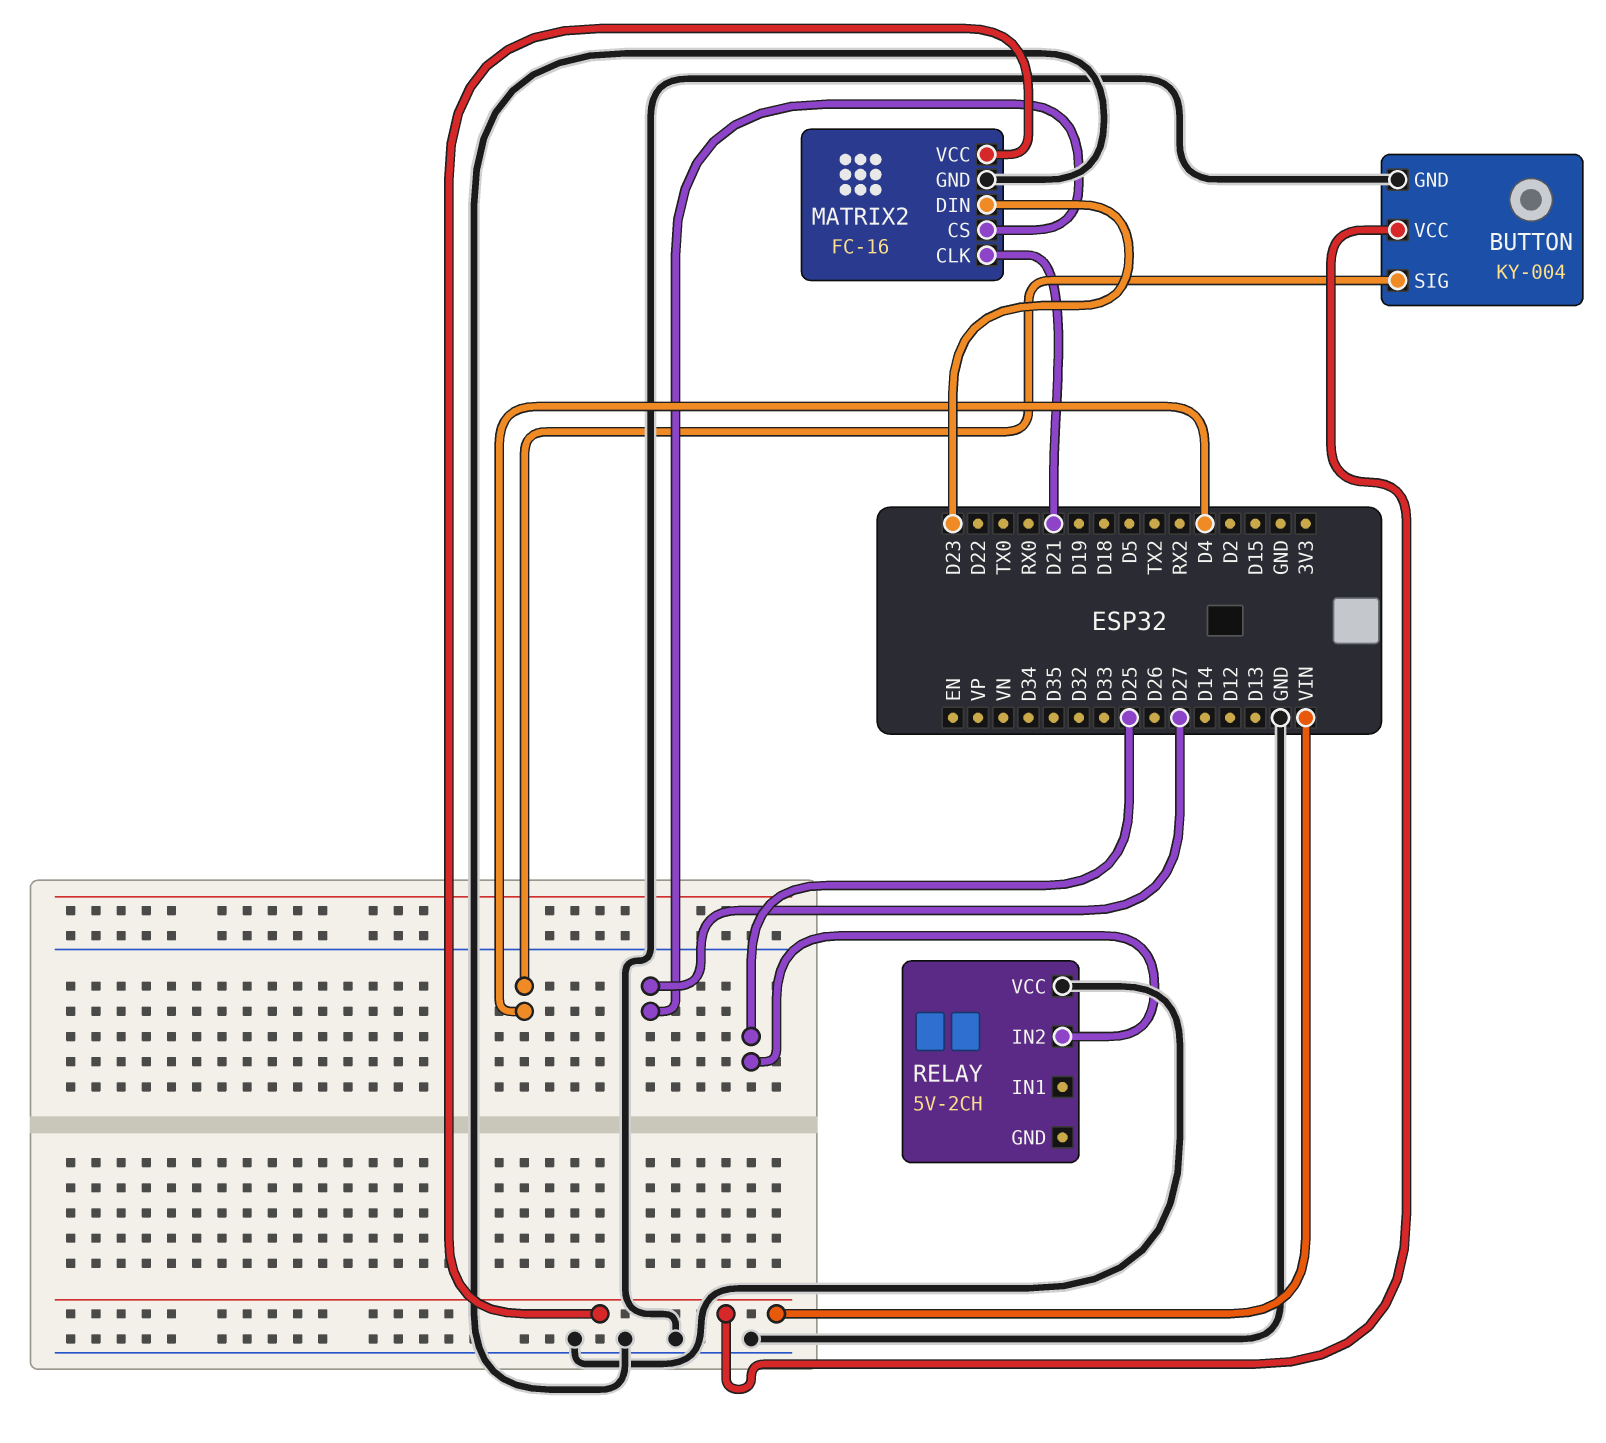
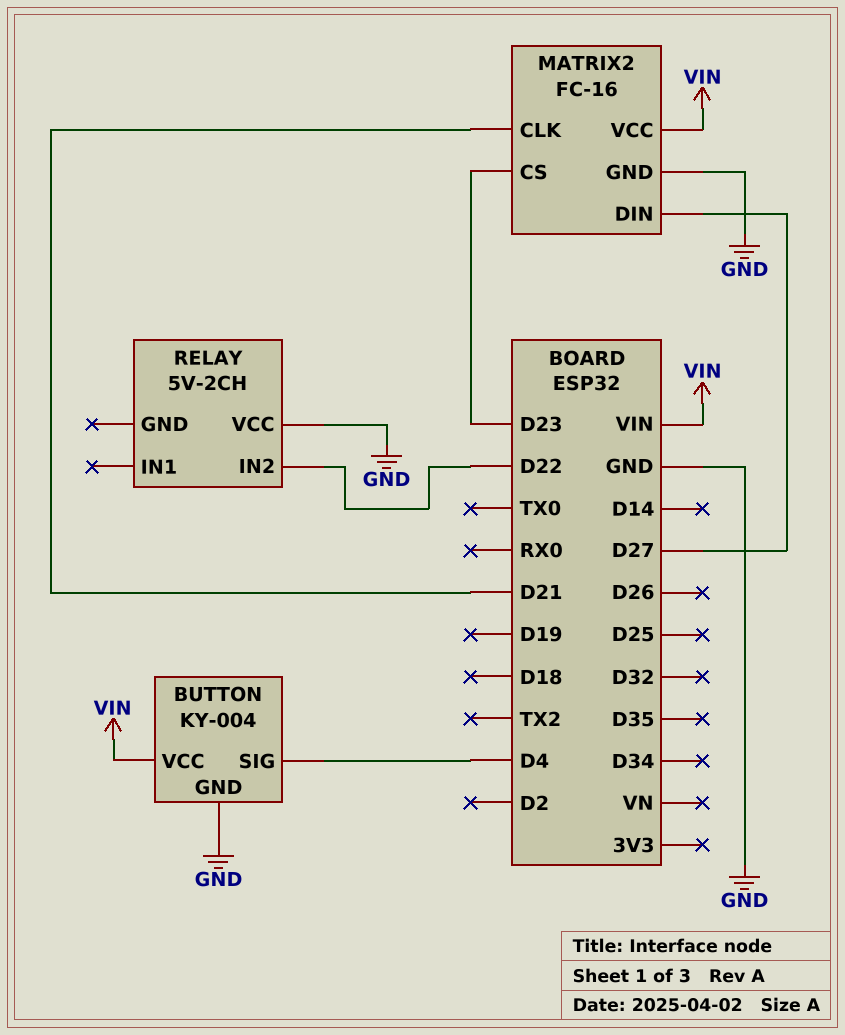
MATRIX2 pin CS: D27 -> D23
MATRIX2 pin DIN: D23 -> D27
RELAY pin IN2: D25 -> D22

